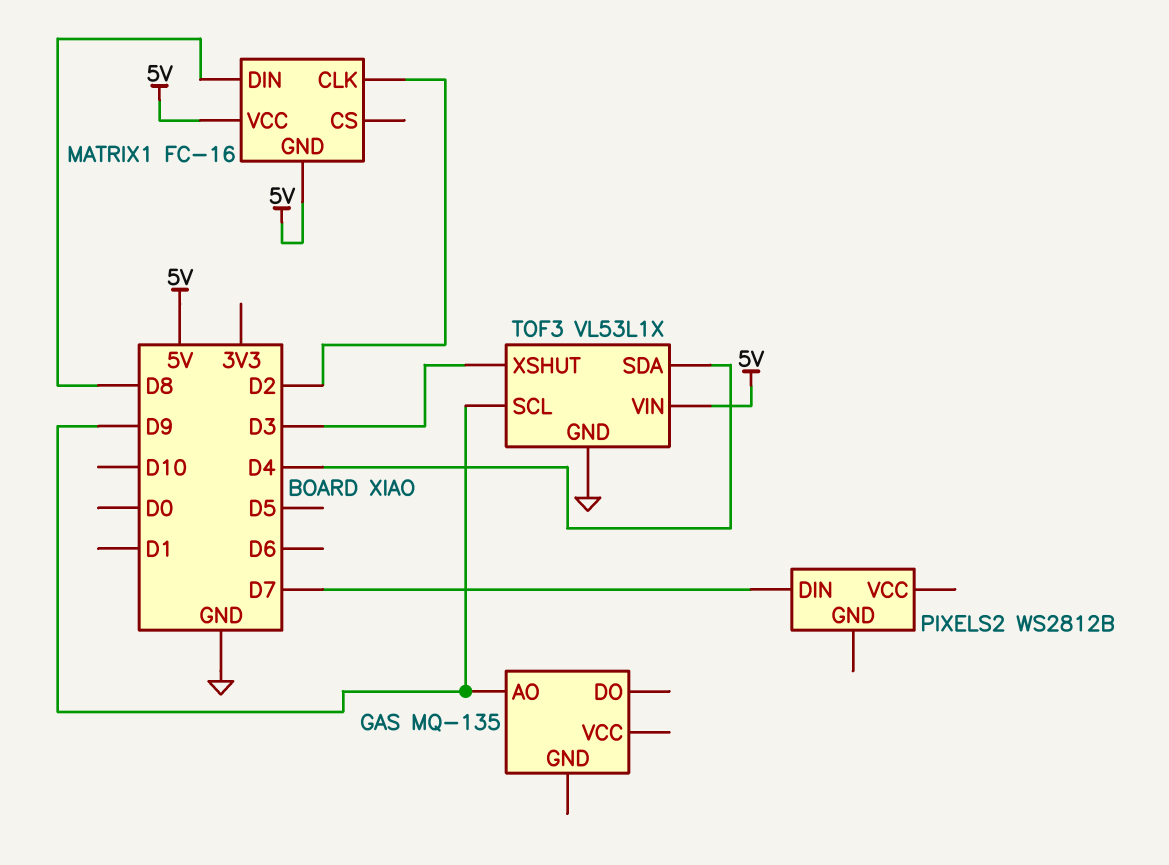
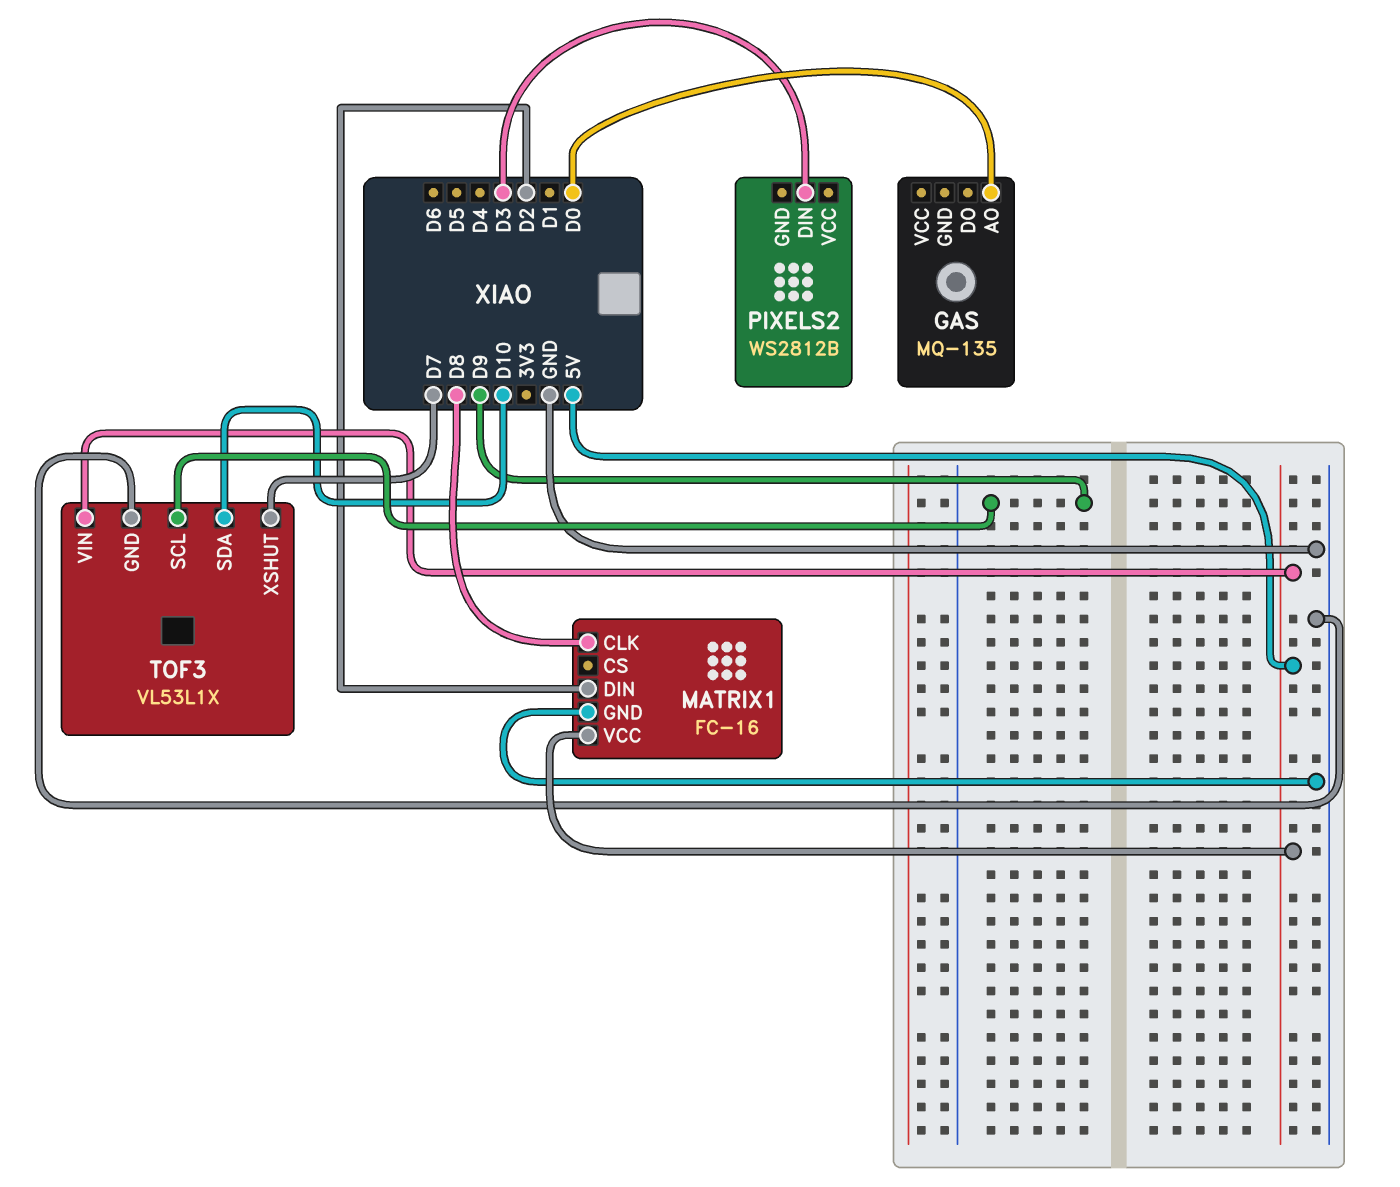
GAS pin AO: D9 -> D0
MATRIX1 pin CLK: D2 -> D8
MATRIX1 pin DIN: D8 -> D2
MATRIX1 pin GND: 5V -> GND
PIXELS2 pin DIN: D7 -> D3
TOF3 pin SDA: D4 -> D10
TOF3 pin XSHUT: D3 -> D7

